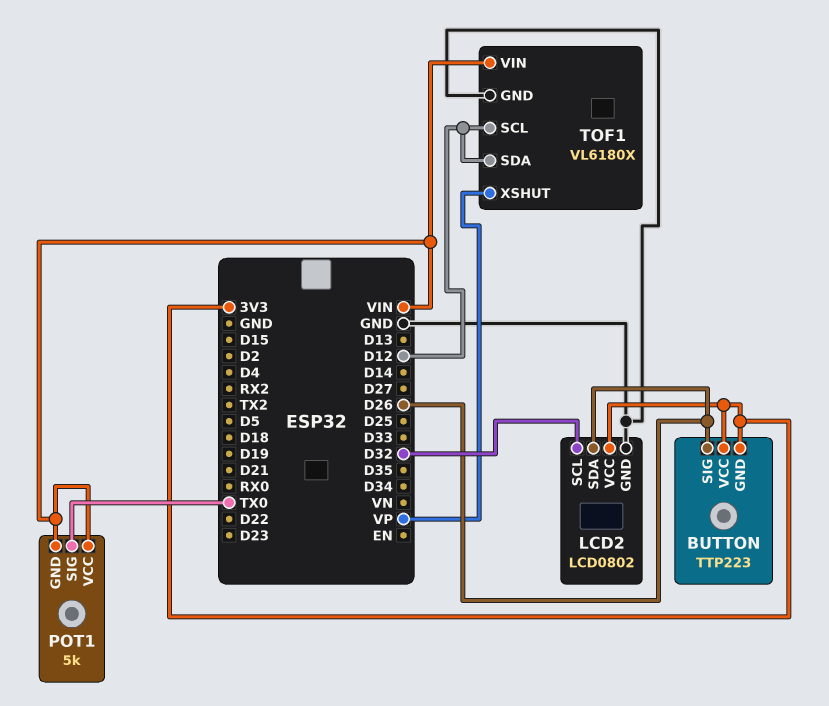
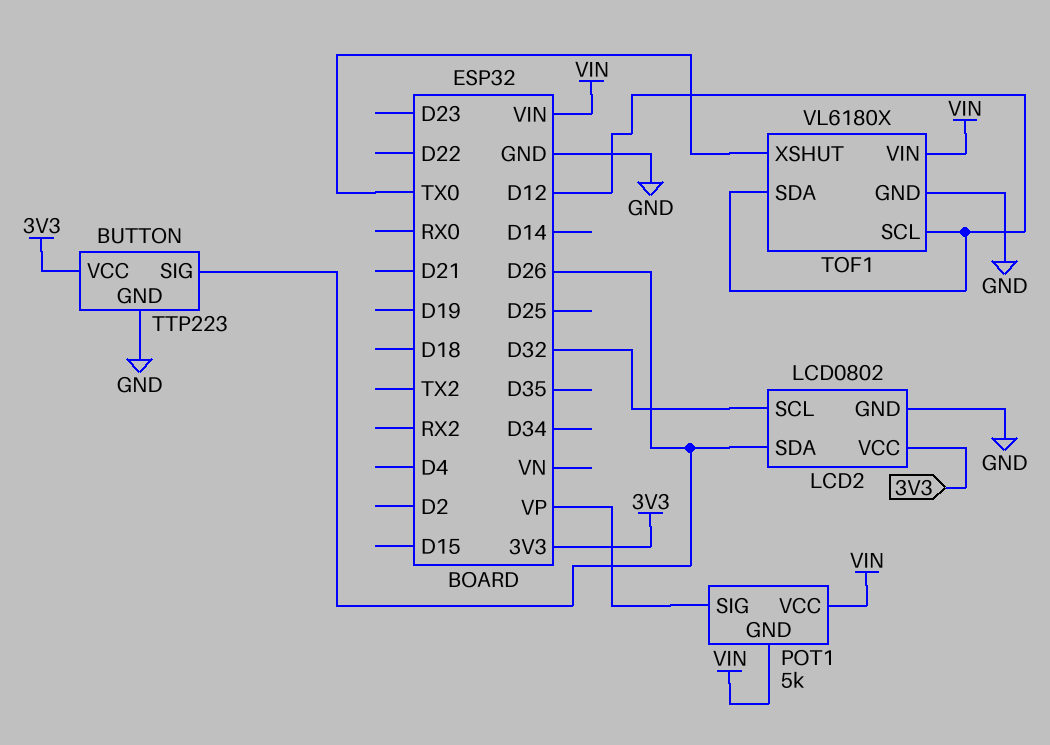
BUTTON pin GND: 3V3 -> GND
POT1 pin SIG: TX0 -> VP
TOF1 pin XSHUT: VP -> TX0

